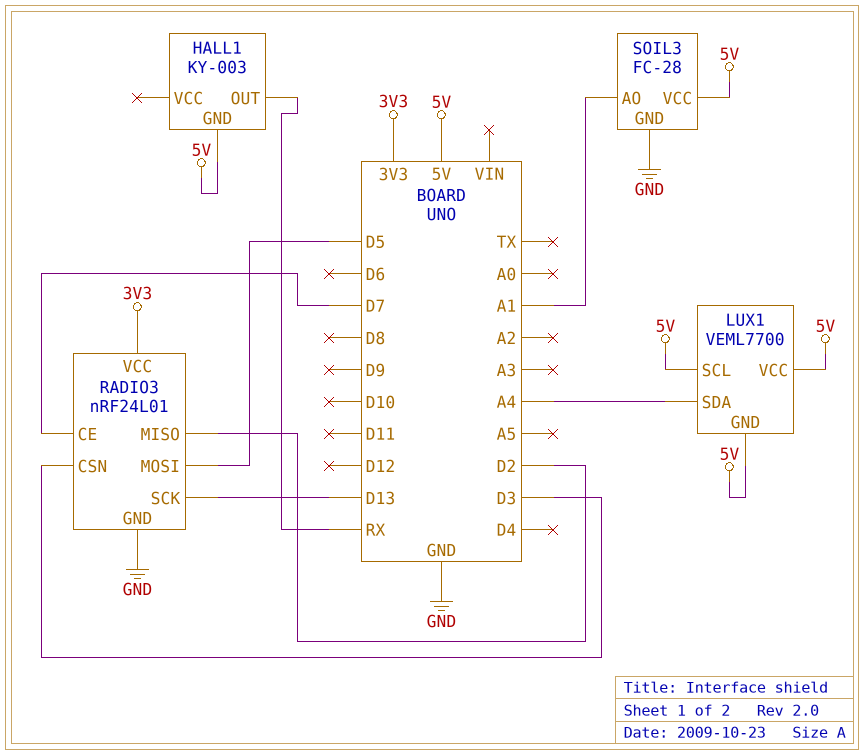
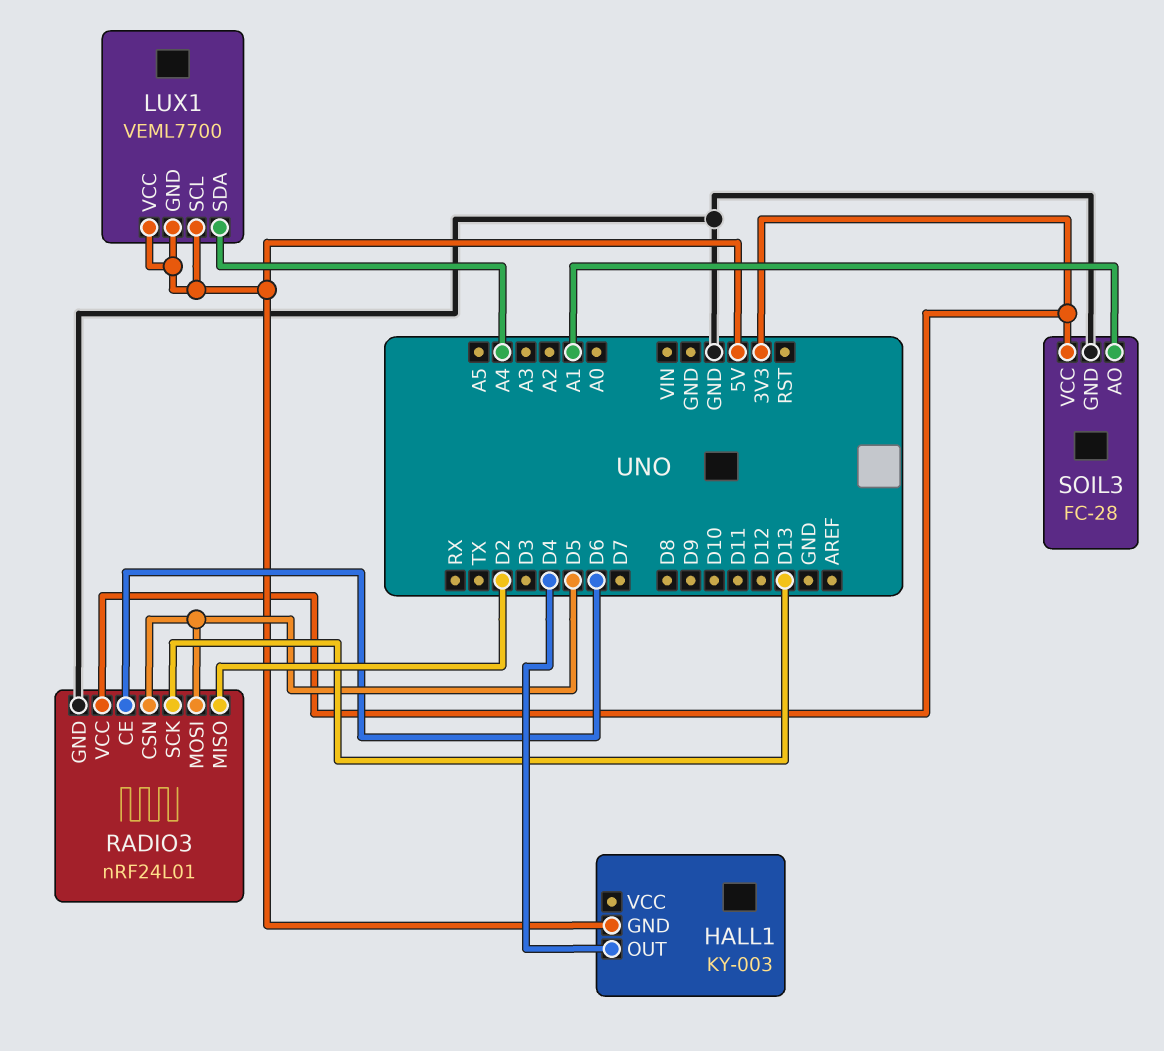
HALL1 pin OUT: RX -> D4
RADIO3 pin CE: D7 -> D6
RADIO3 pin CSN: D3 -> D5
SOIL3 pin VCC: 5V -> 3V3

